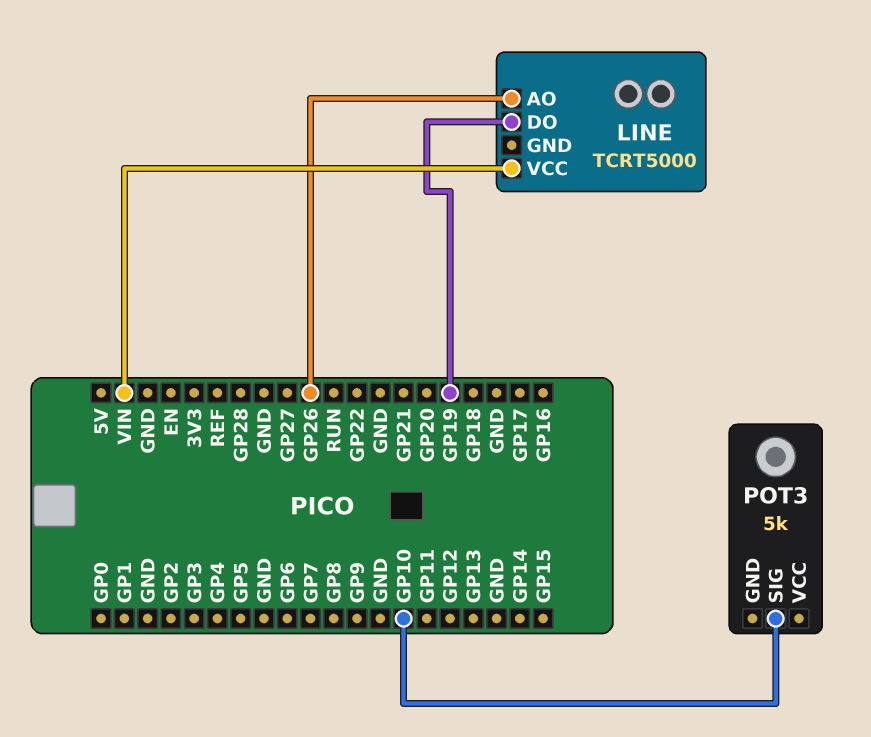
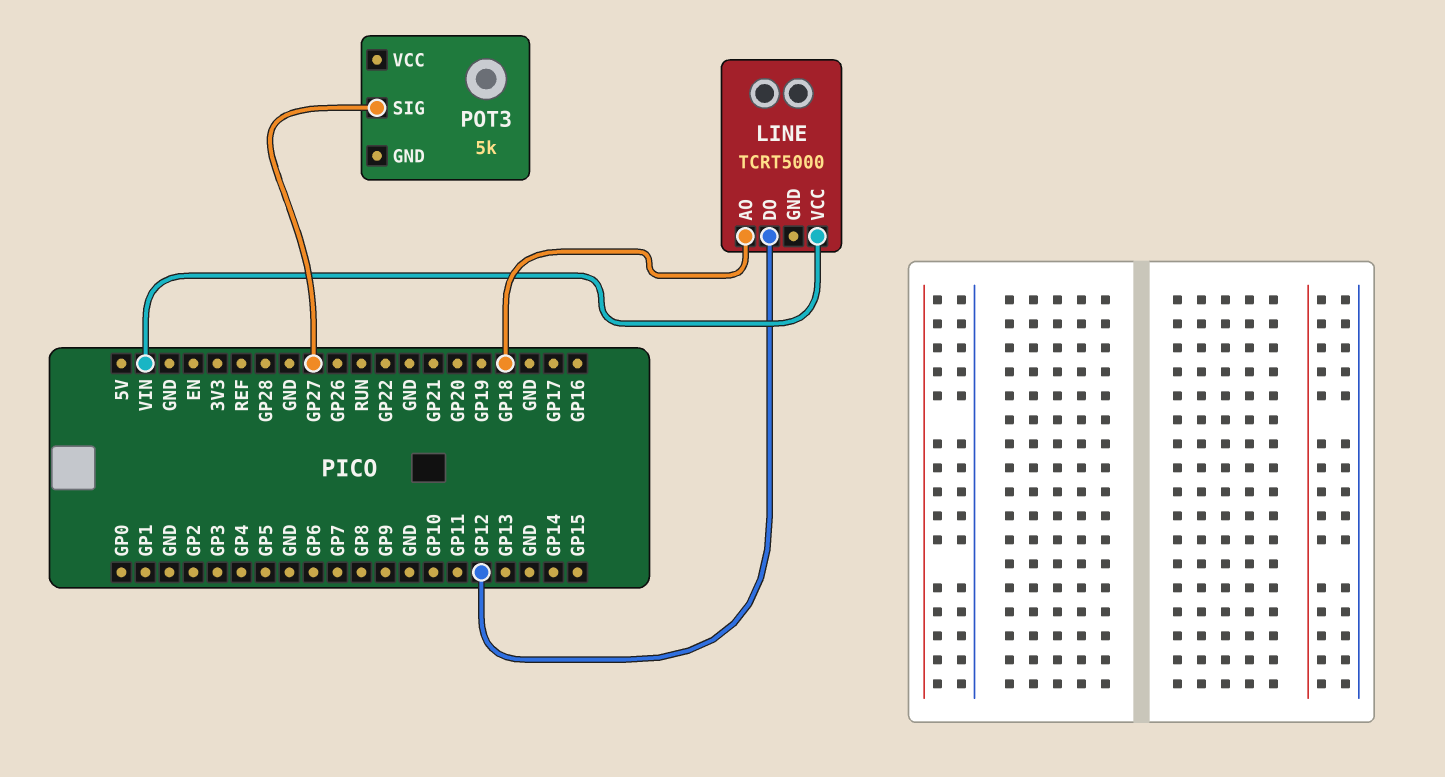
LINE pin AO: GP26 -> GP18
LINE pin DO: GP19 -> GP12
POT3 pin SIG: GP10 -> GP27

